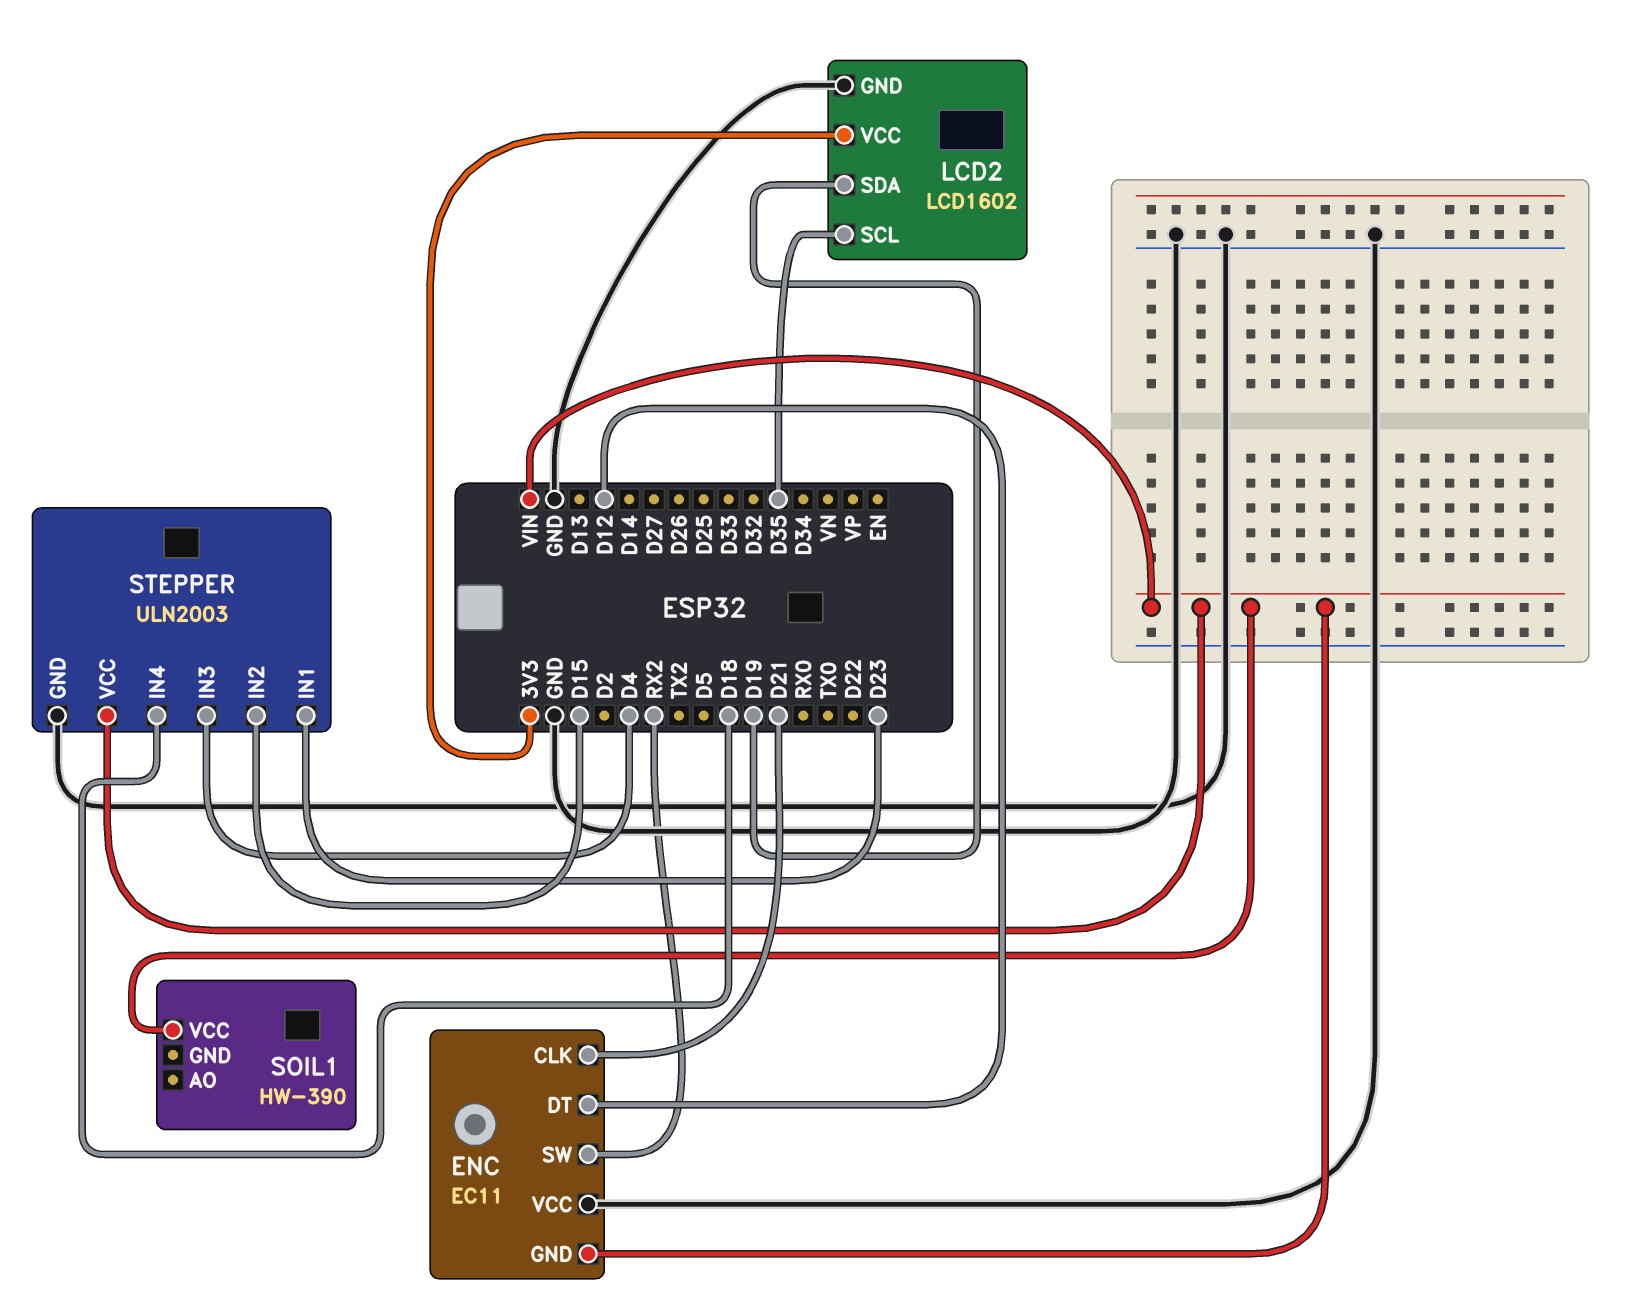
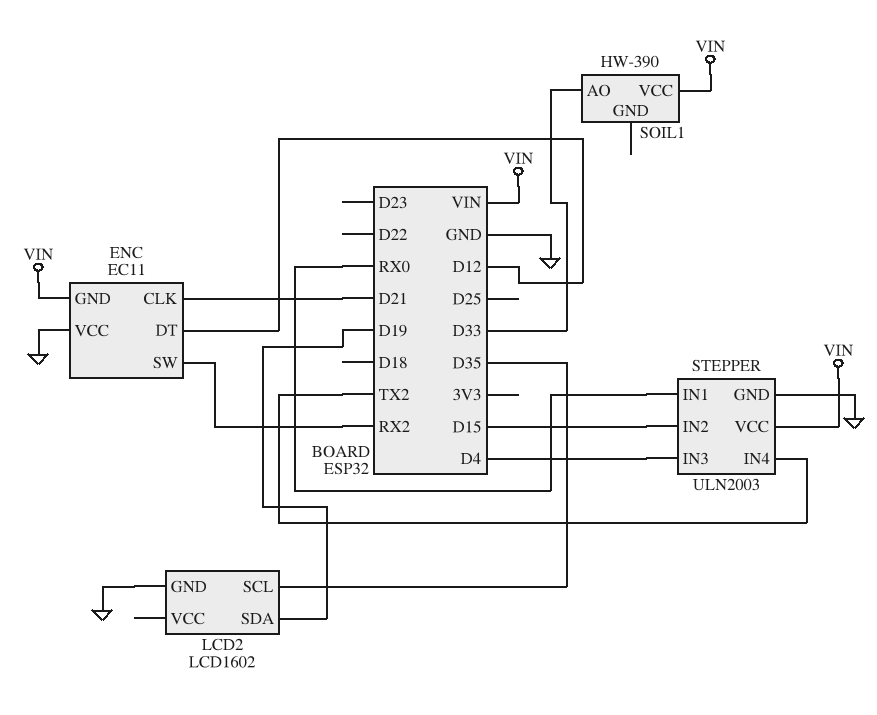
LCD2 pin VCC: 3V3 -> none
SOIL1 pin AO: none -> D33
STEPPER pin IN1: D23 -> RX0
STEPPER pin IN4: D18 -> TX2

